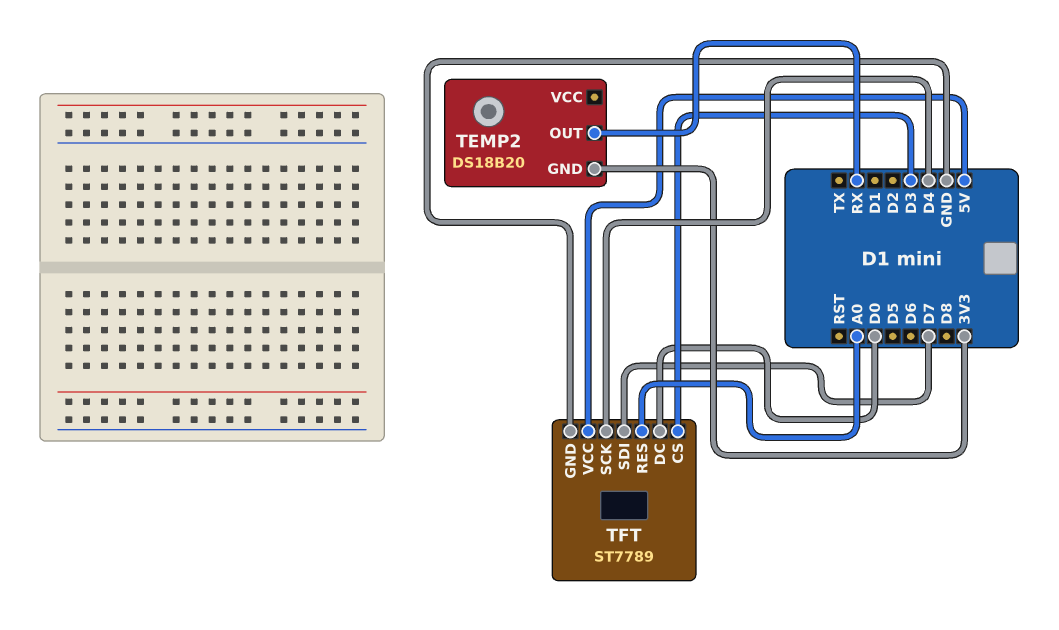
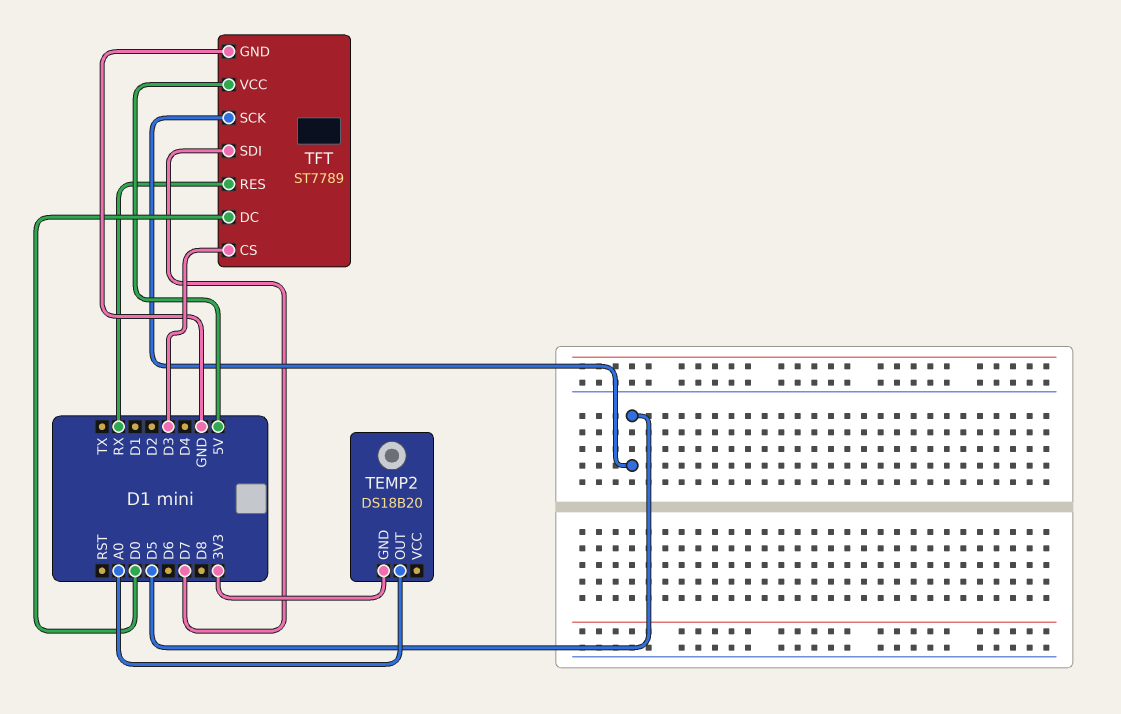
TEMP2 pin OUT: RX -> A0
TFT pin RES: A0 -> RX
TFT pin SCK: D4 -> D5

